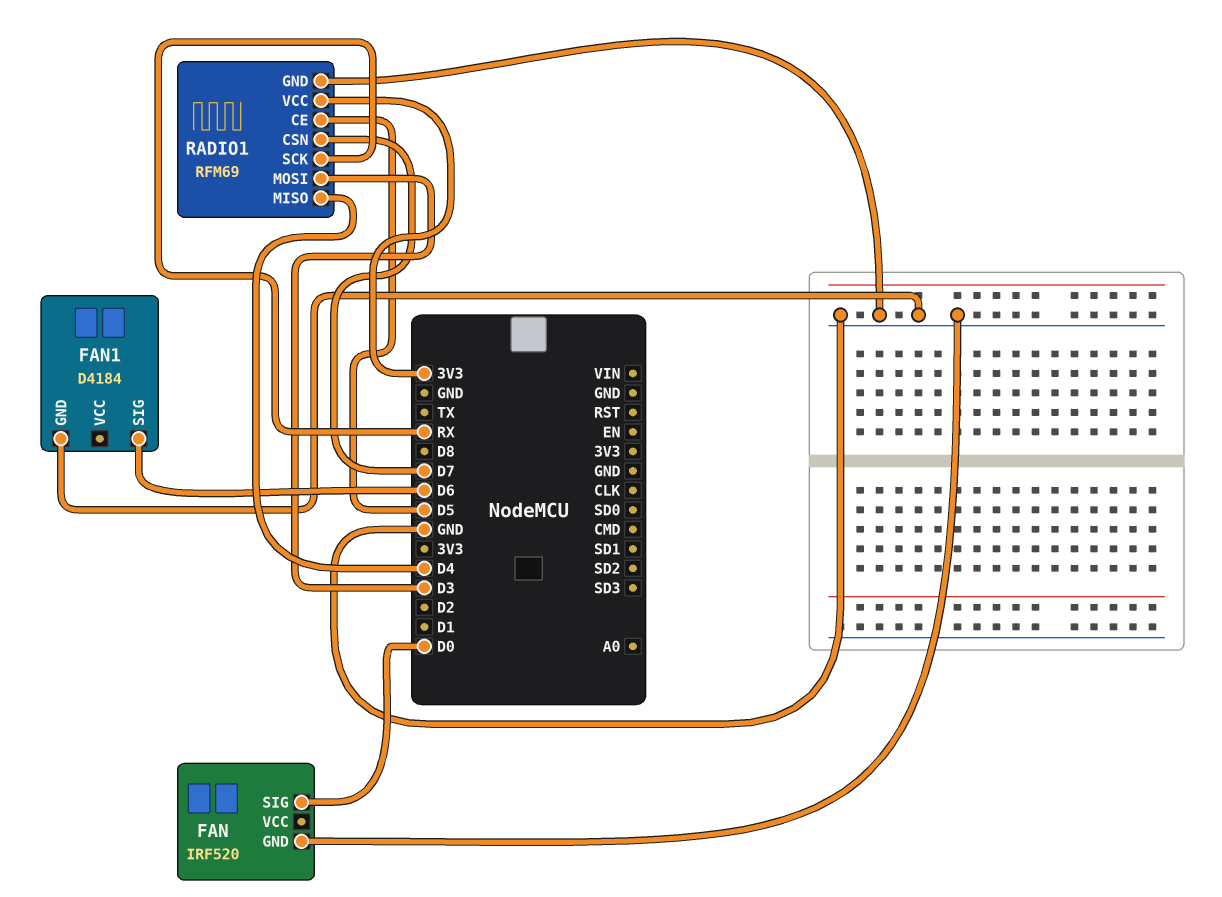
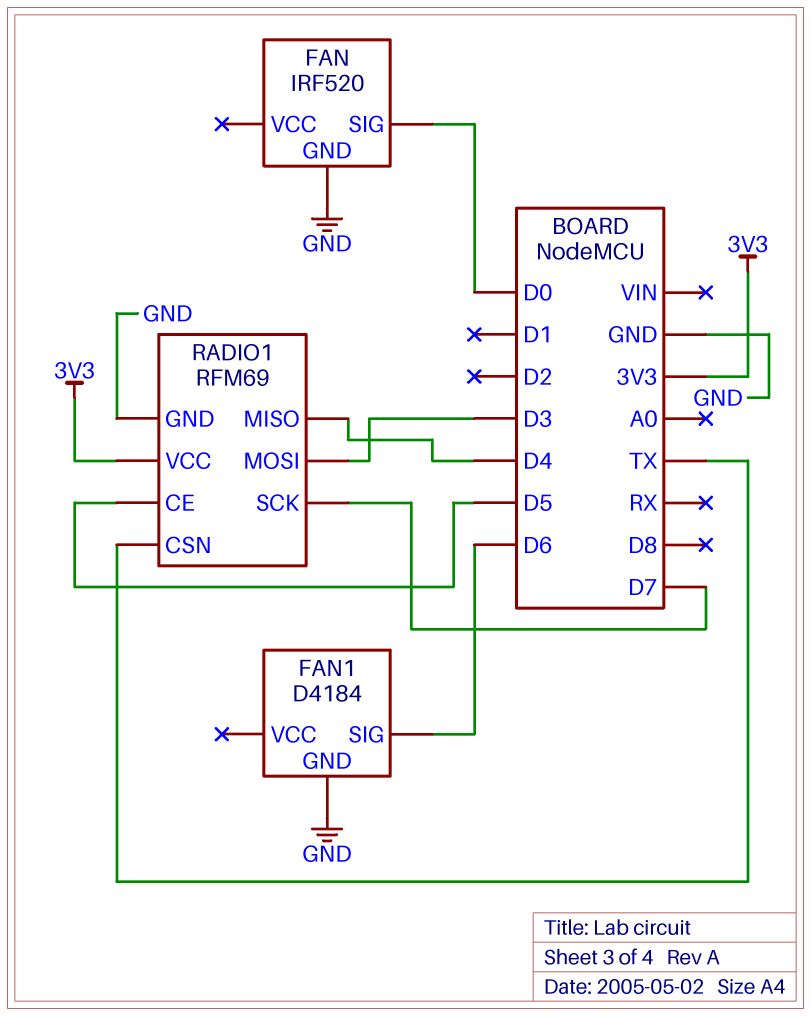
RADIO1 pin CSN: D7 -> TX
RADIO1 pin SCK: RX -> D7

